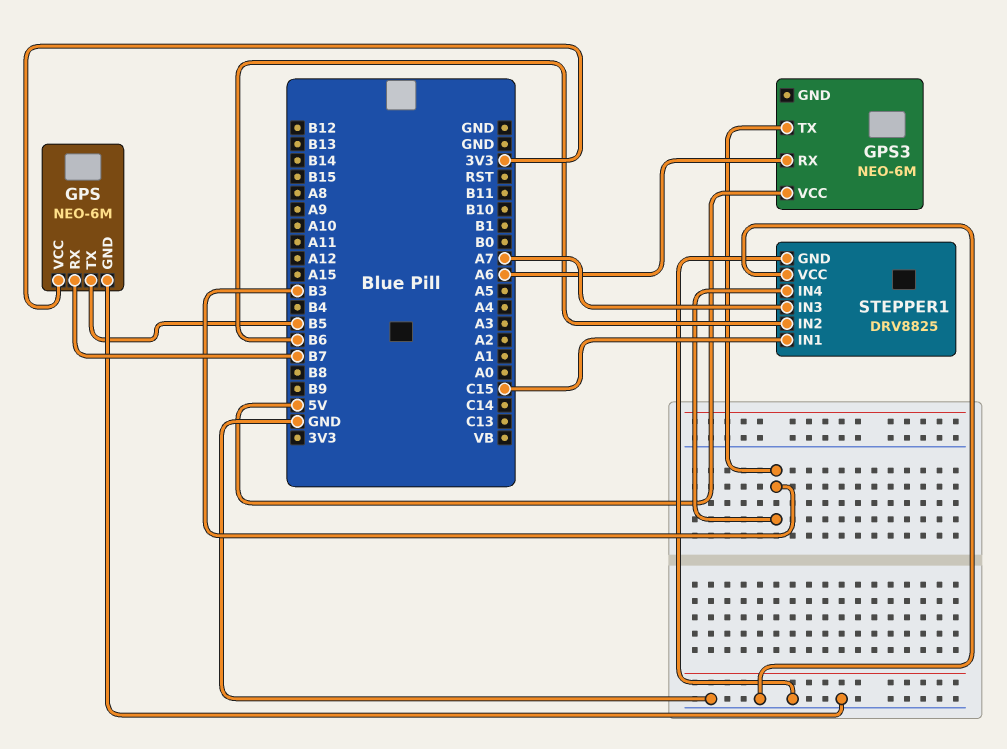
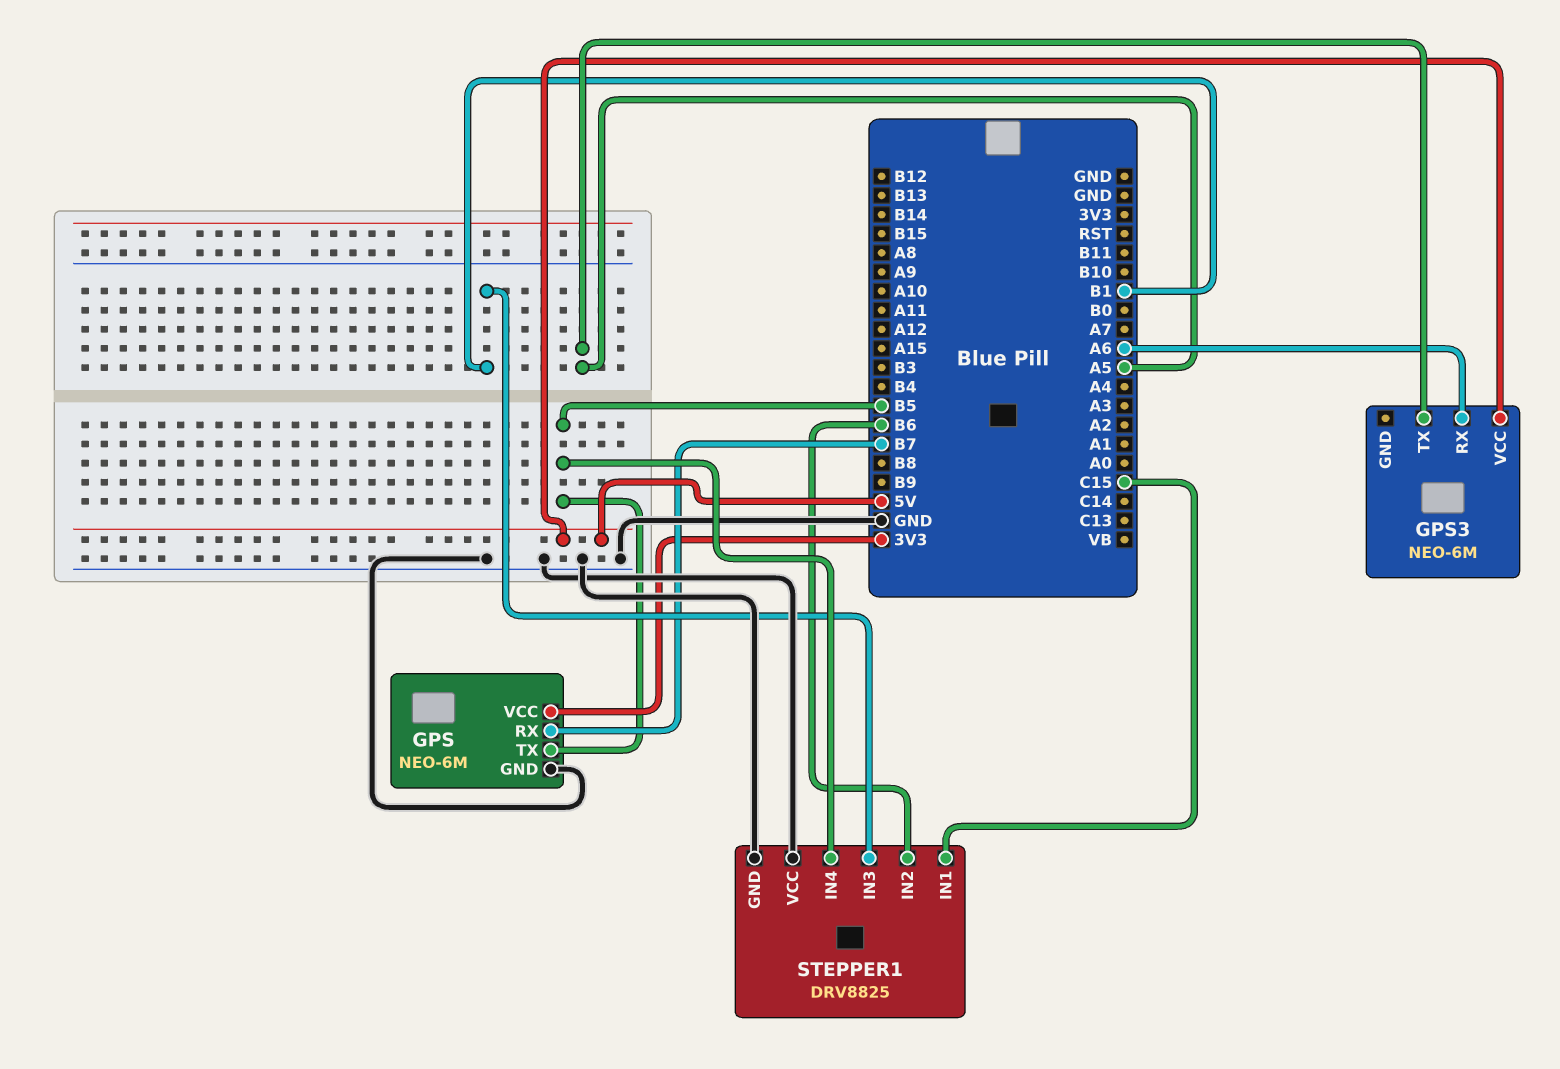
GPS3 pin TX: B3 -> A5
STEPPER1 pin IN3: A7 -> B1
STEPPER1 pin IN4: B3 -> B5

